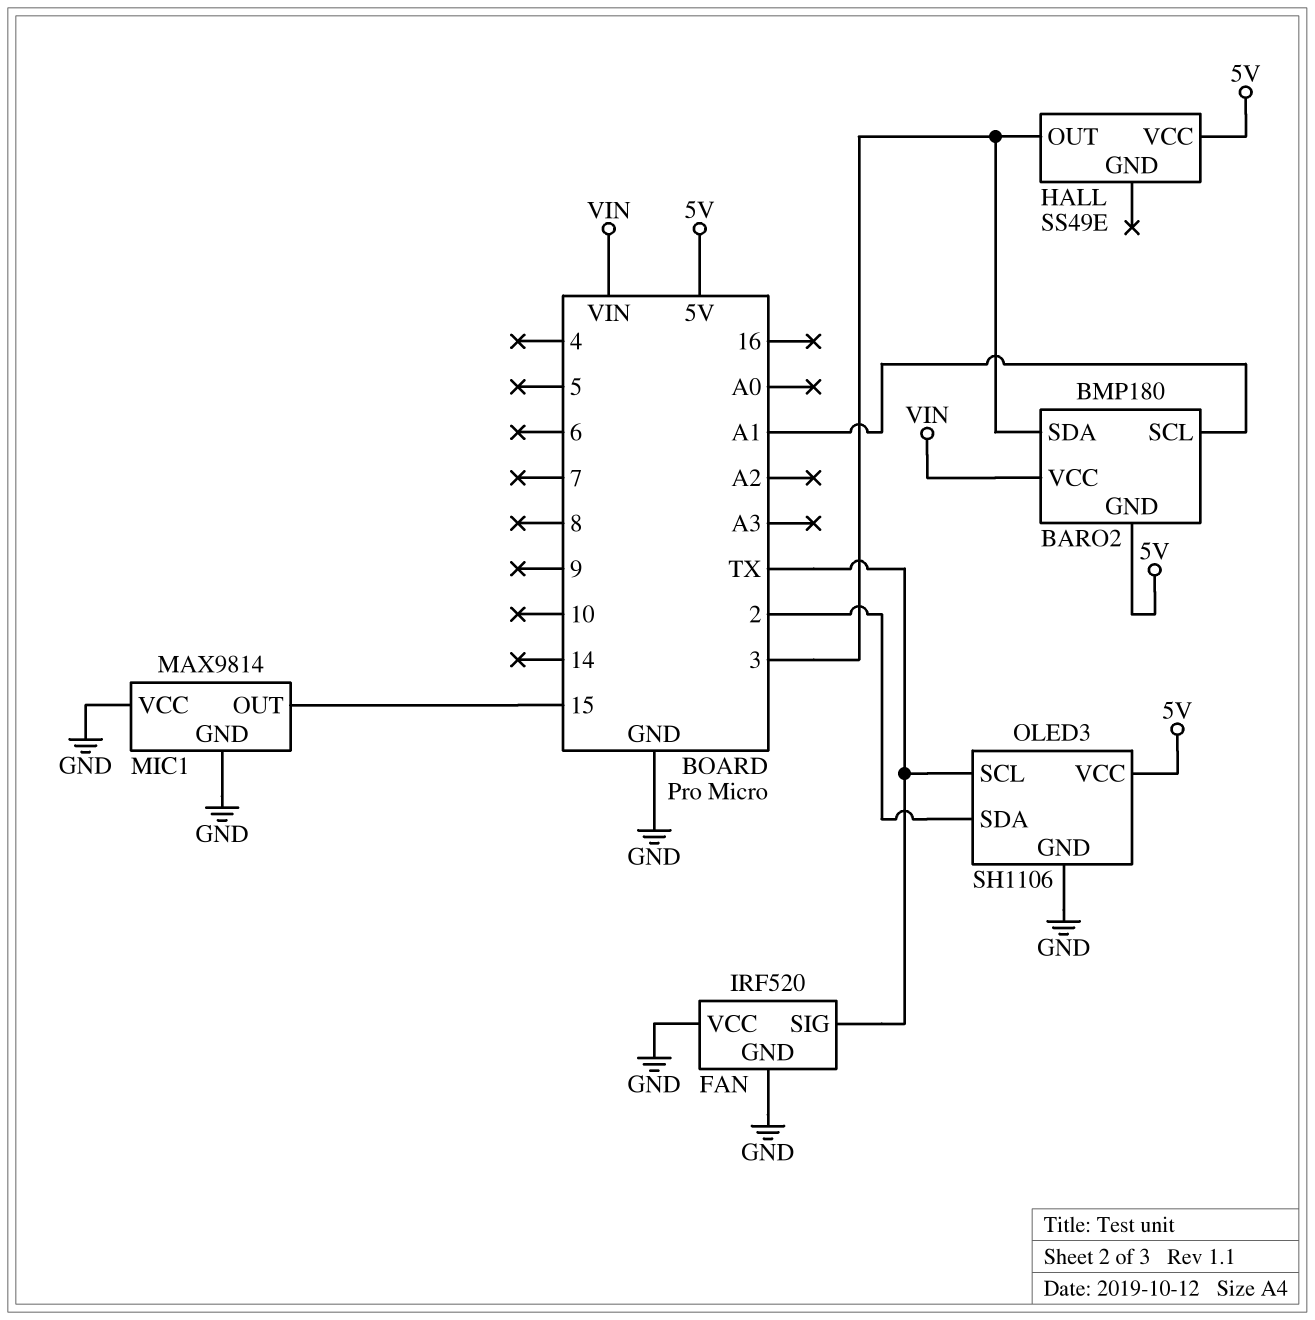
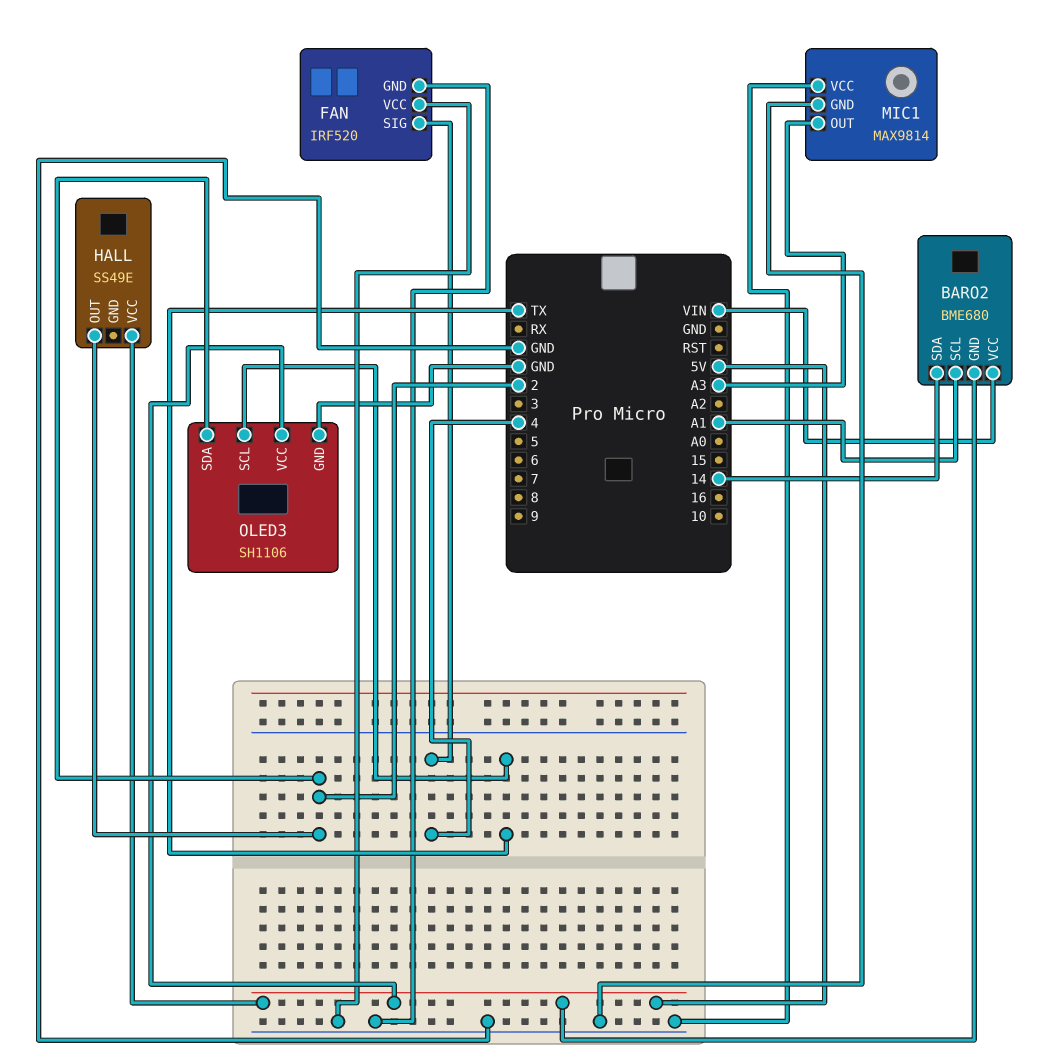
BARO2: BMP180 -> BME680
BARO2 pin SDA: 3 -> 14
FAN pin SIG: TX -> 4
HALL pin OUT: 3 -> 2
MIC1 pin OUT: 15 -> A3

